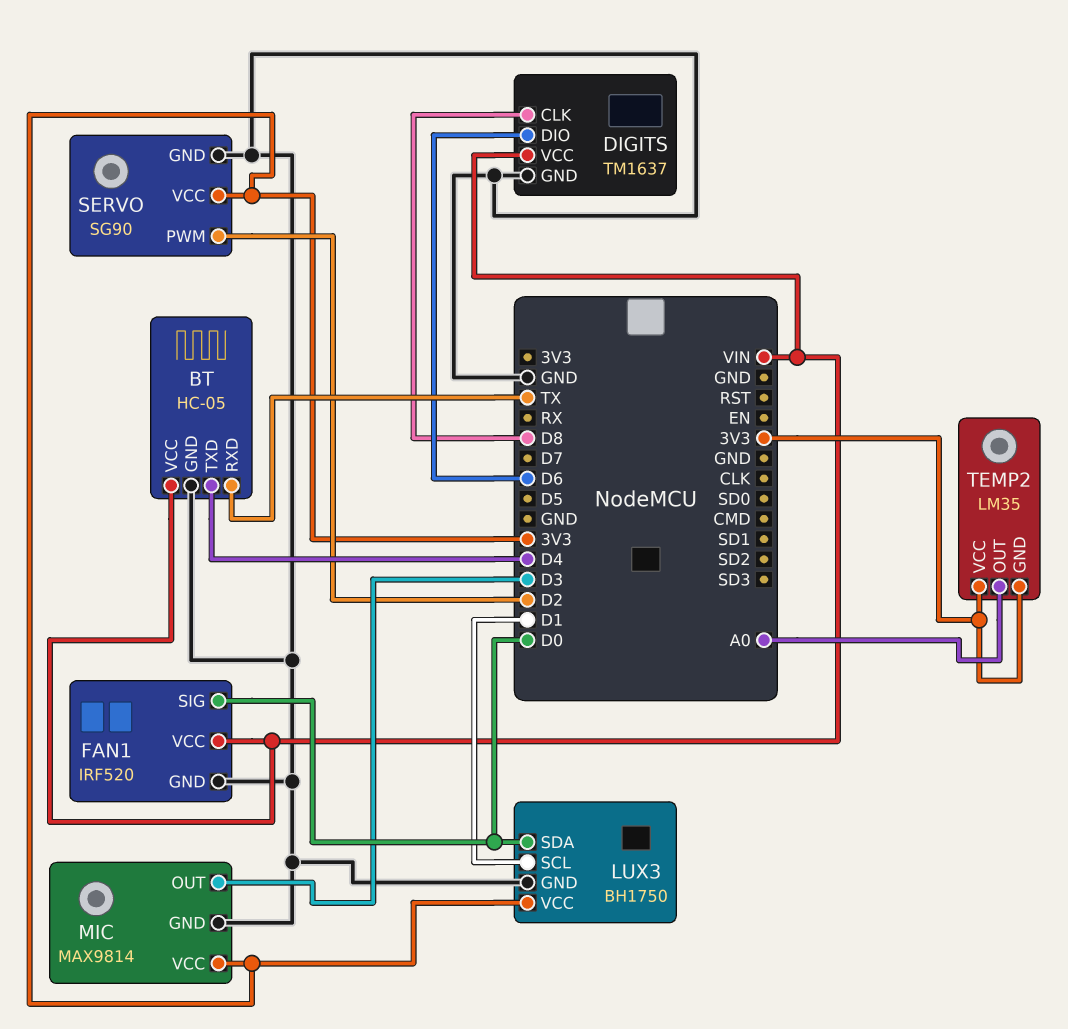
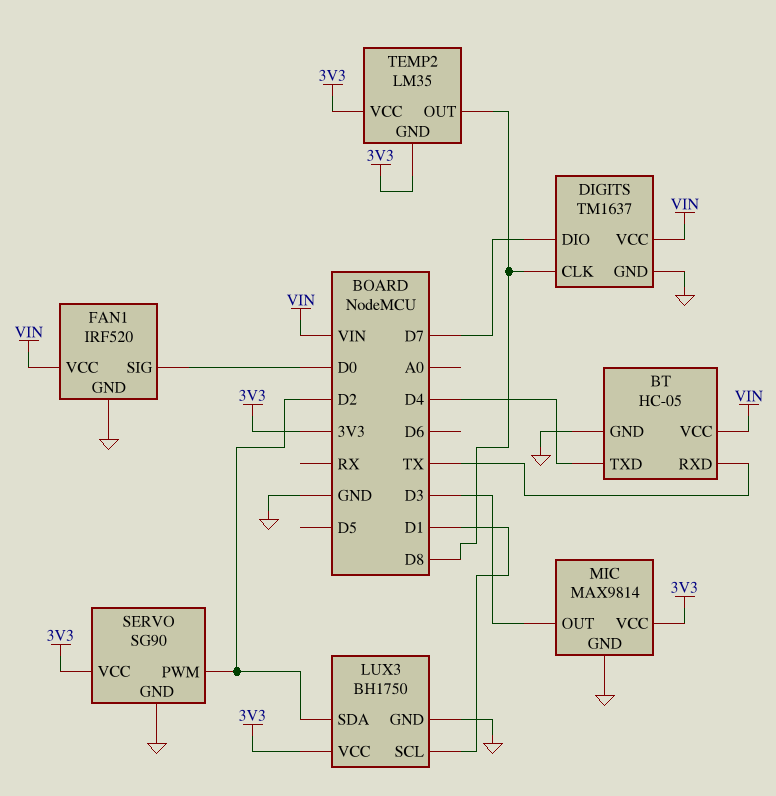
DIGITS pin DIO: D6 -> D7
LUX3 pin SDA: D0 -> D2
TEMP2 pin OUT: A0 -> D8

